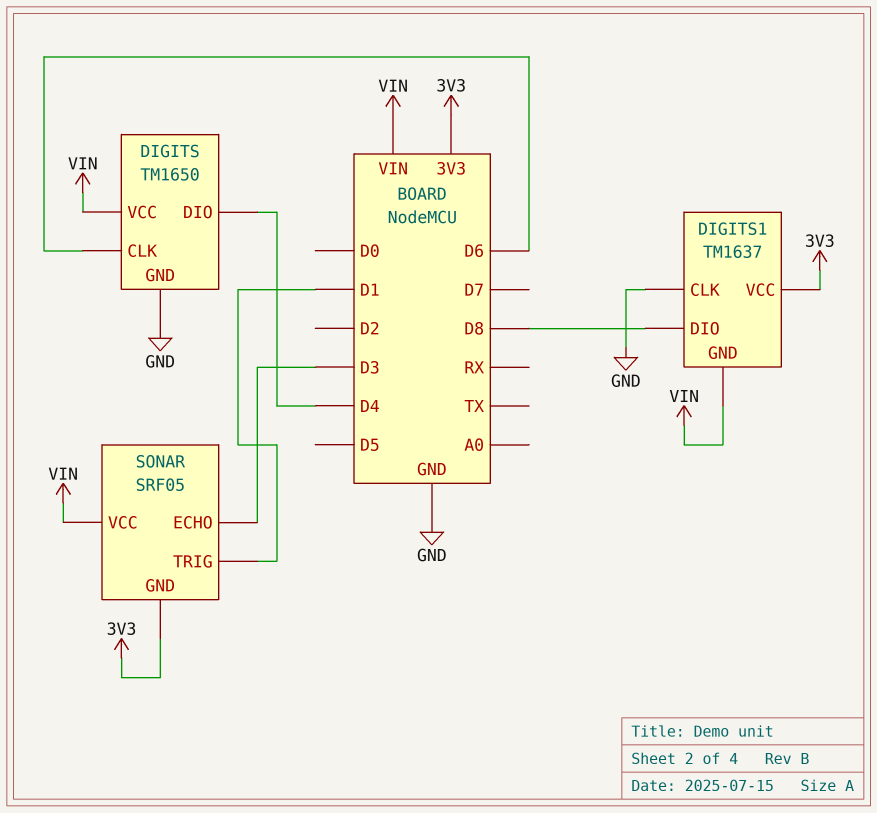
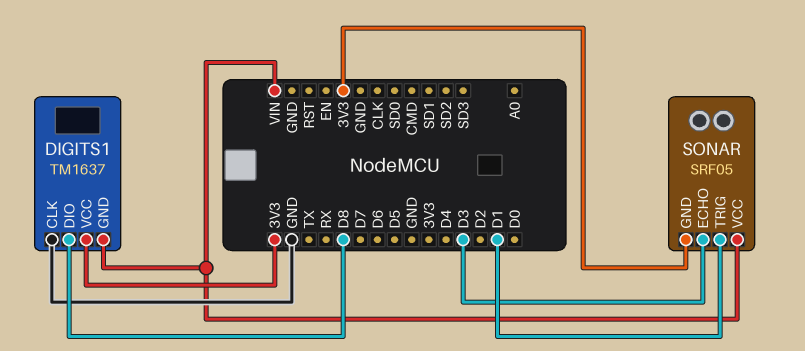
DIGITS: TM1650 -> none
DIGITS pin CLK: D6 -> none
DIGITS pin DIO: D4 -> none
DIGITS pin GND: GND -> none
DIGITS pin VCC: VIN -> none

